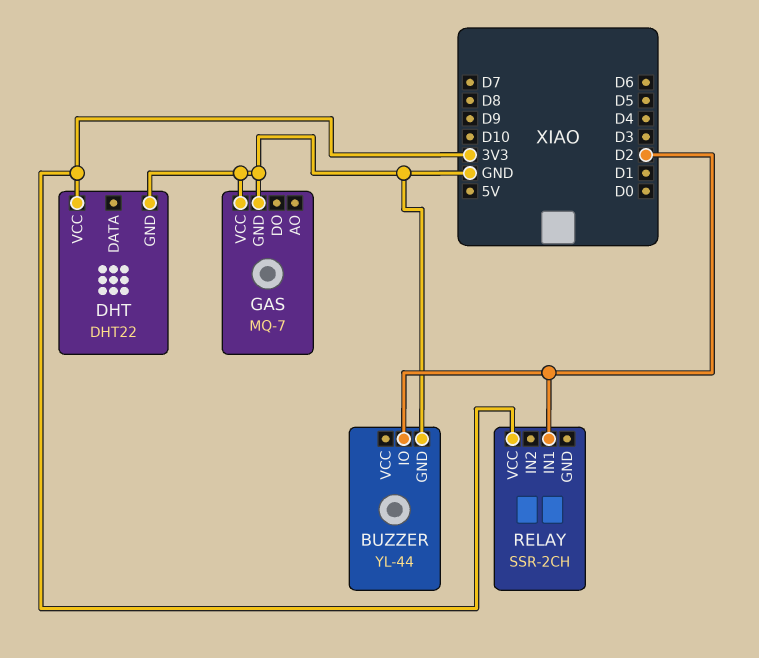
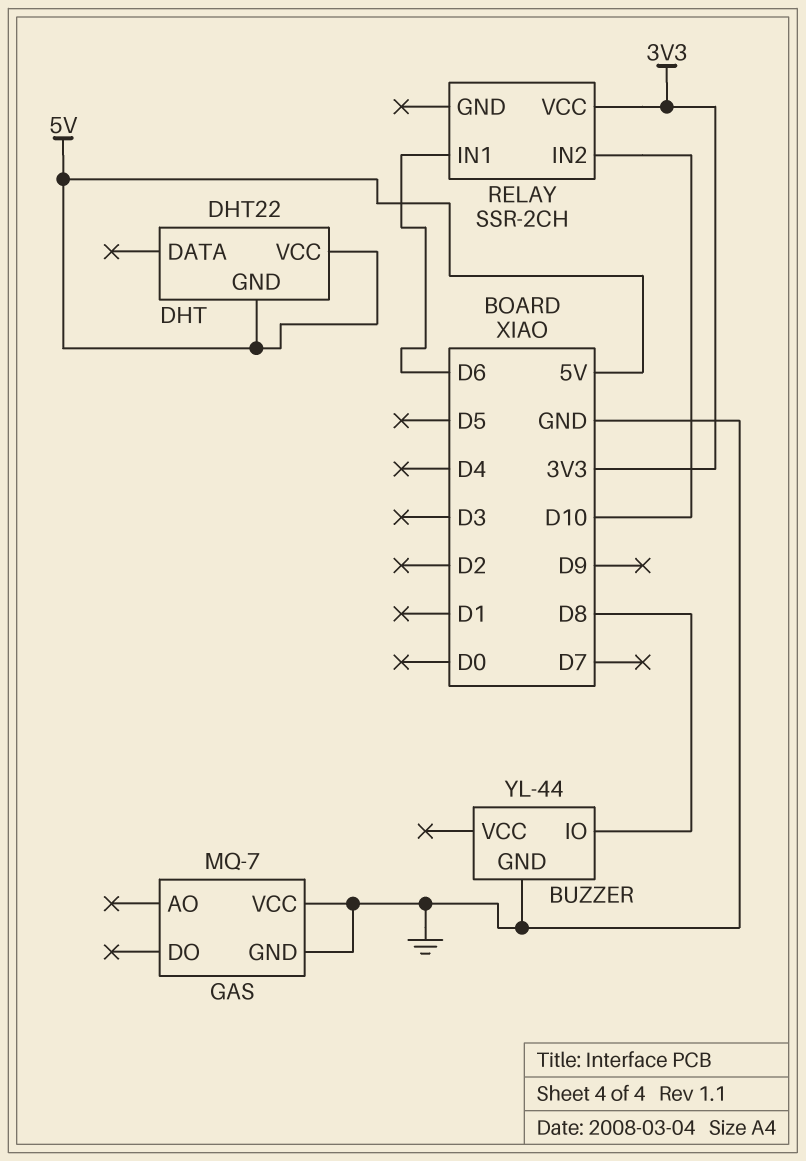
BUZZER pin IO: D2 -> D8
DHT pin GND: GND -> 5V
DHT pin VCC: 3V3 -> 5V
RELAY pin IN1: D2 -> D6
RELAY pin IN2: none -> D10

